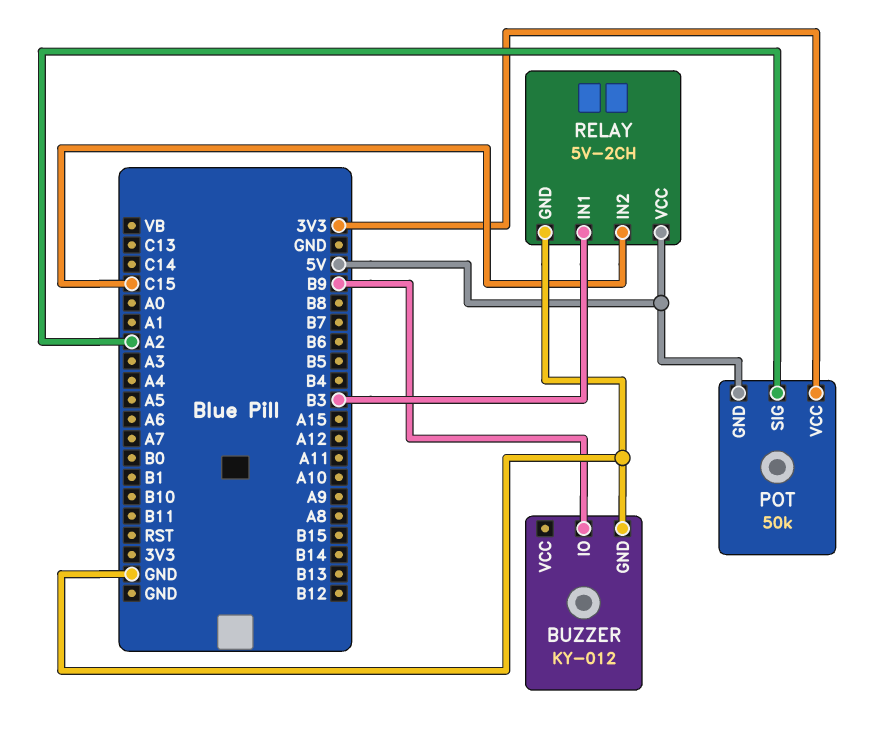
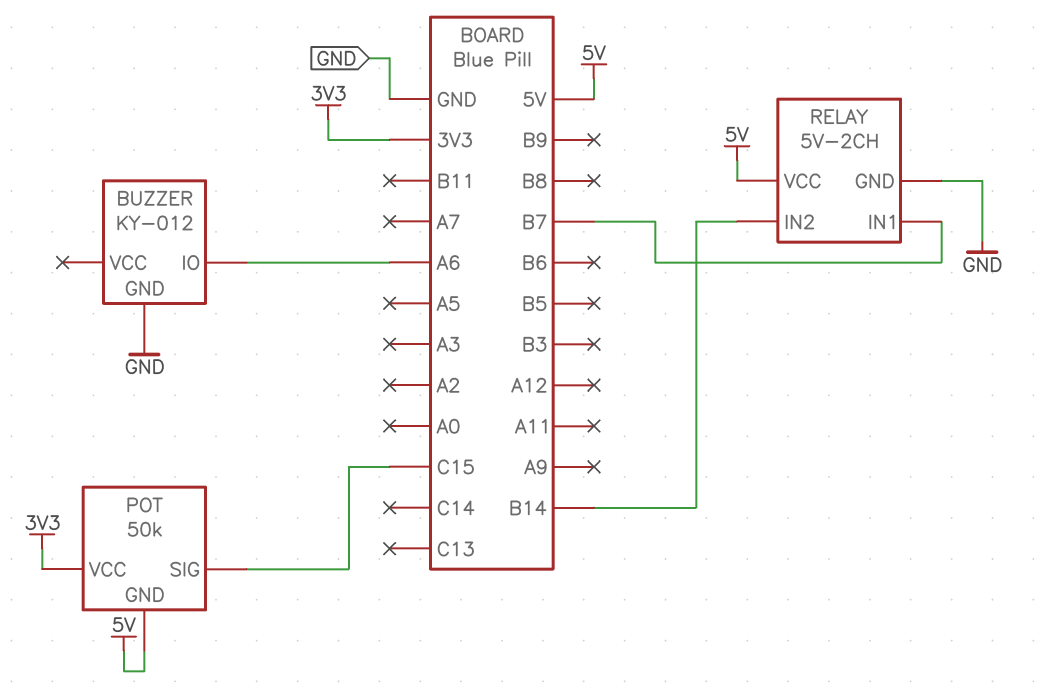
BUZZER pin IO: B9 -> A6
POT pin SIG: A2 -> C15
RELAY pin IN1: B3 -> B7
RELAY pin IN2: C15 -> B14

